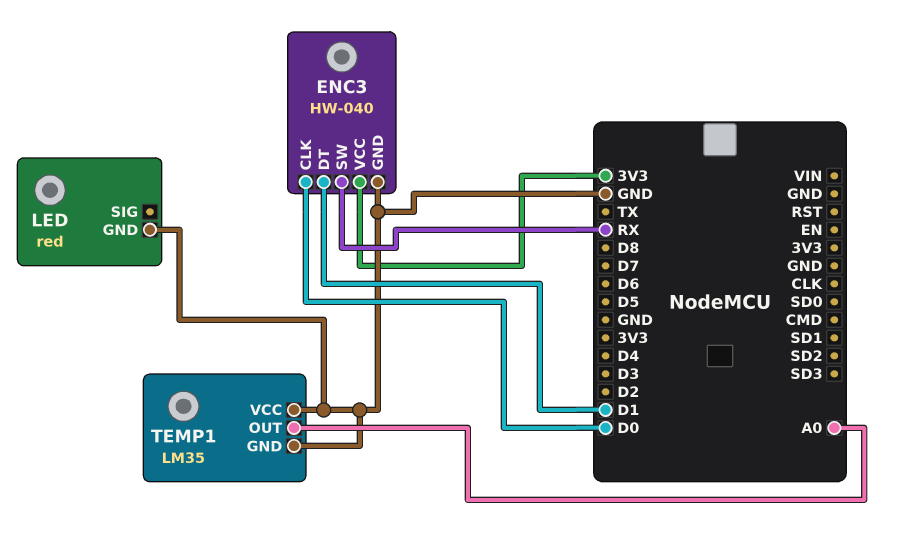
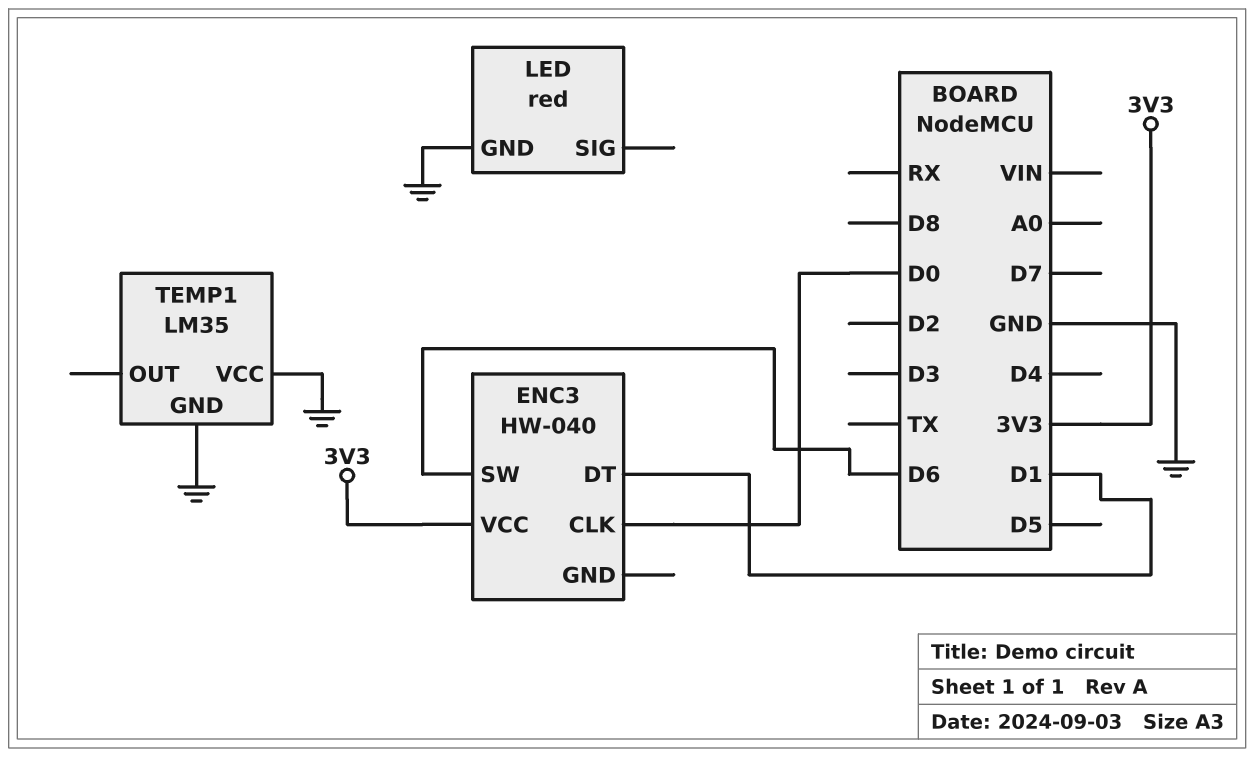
ENC3 pin GND: GND -> none
ENC3 pin SW: RX -> D6
TEMP1 pin OUT: A0 -> none

